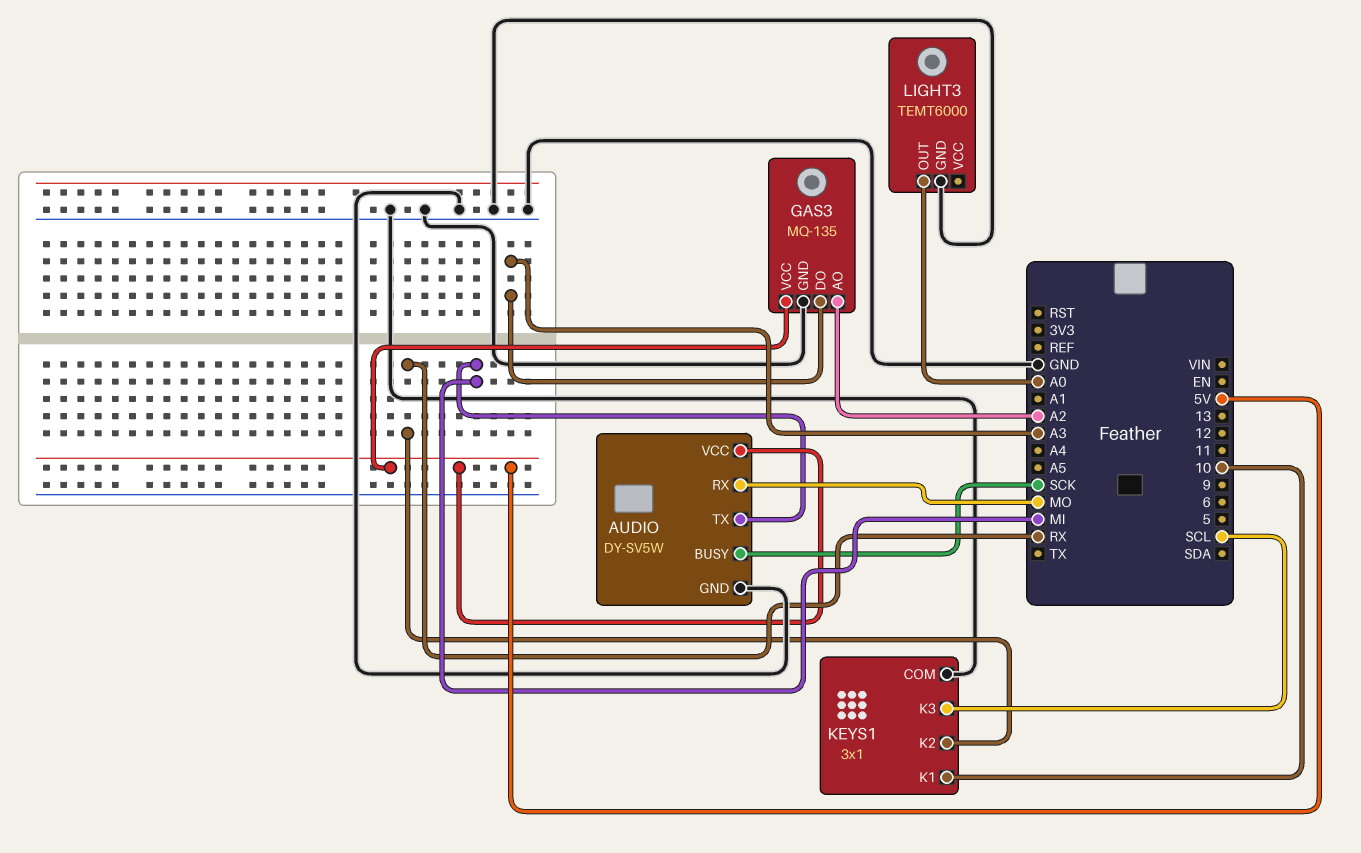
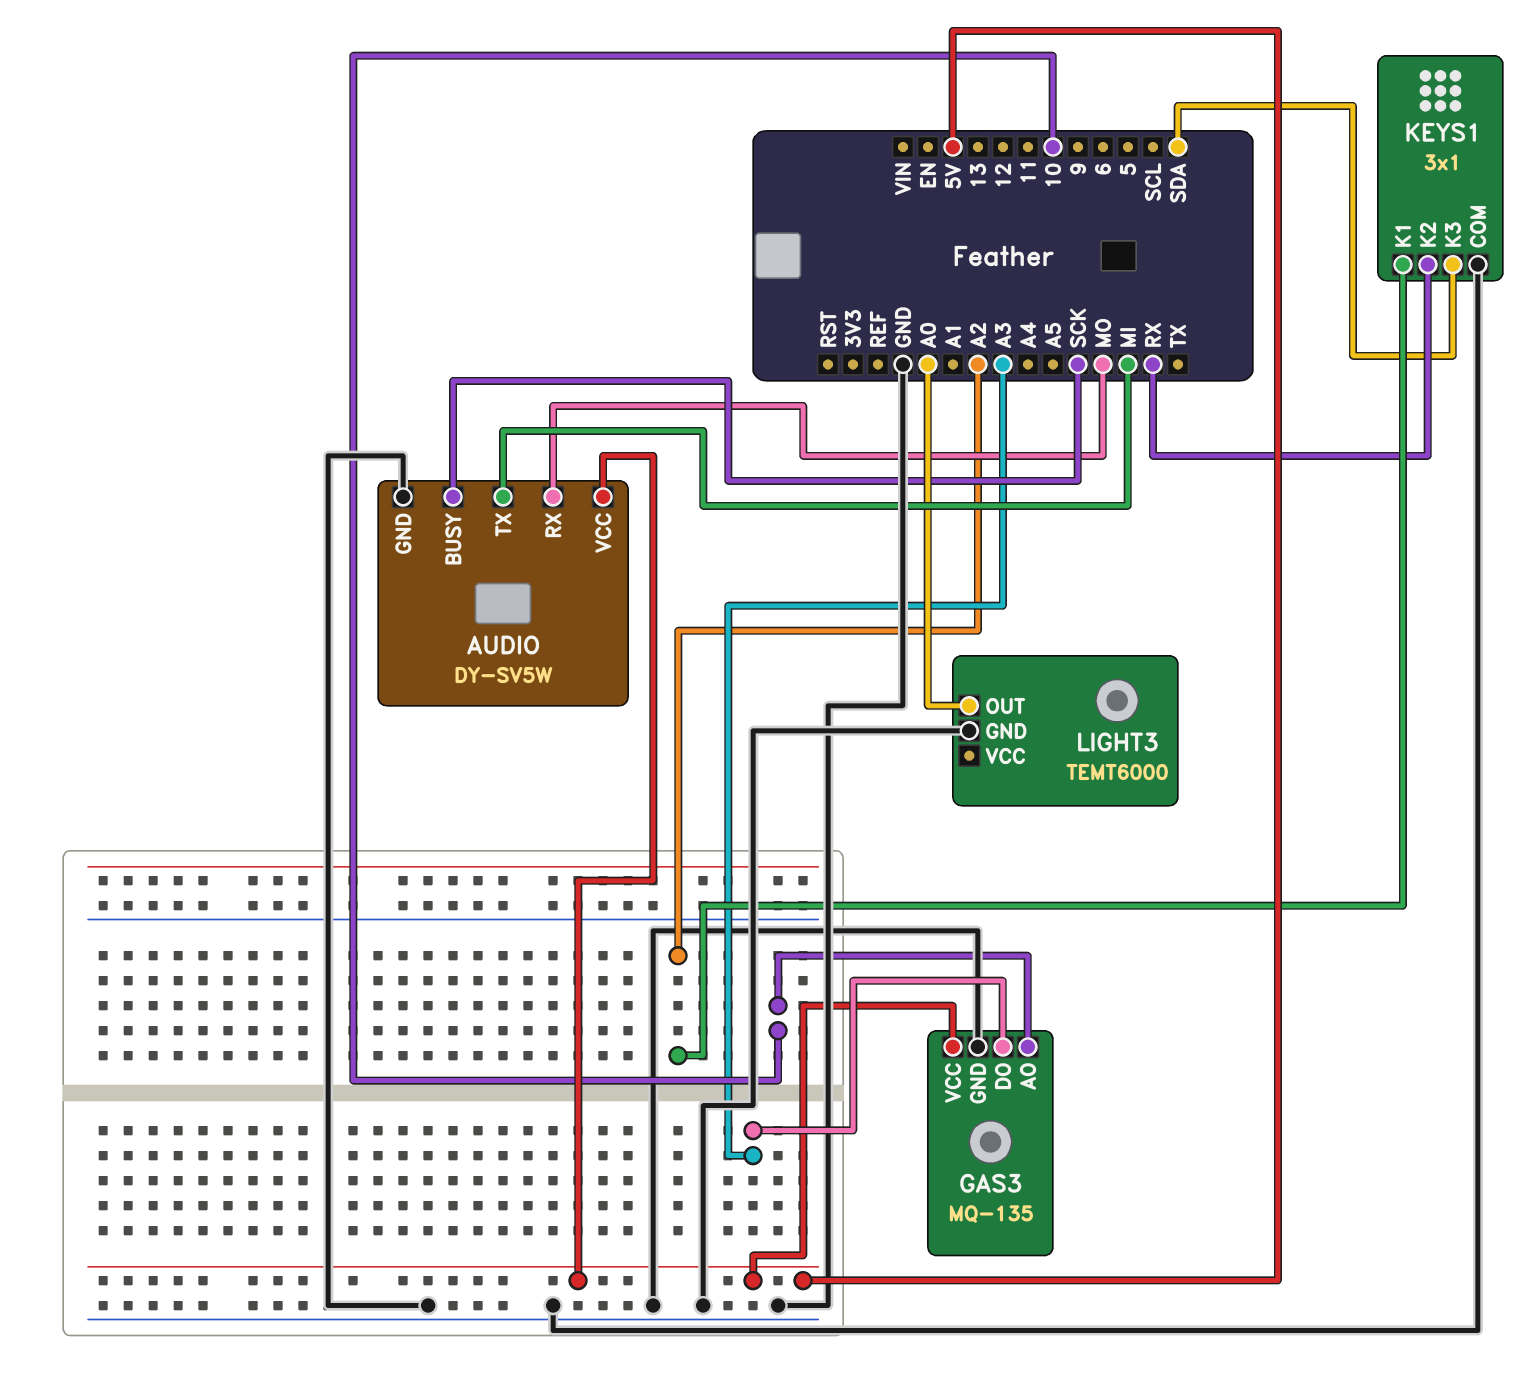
GAS3 pin AO: A2 -> 10
KEYS1 pin K1: 10 -> A2
KEYS1 pin K3: SCL -> SDA

